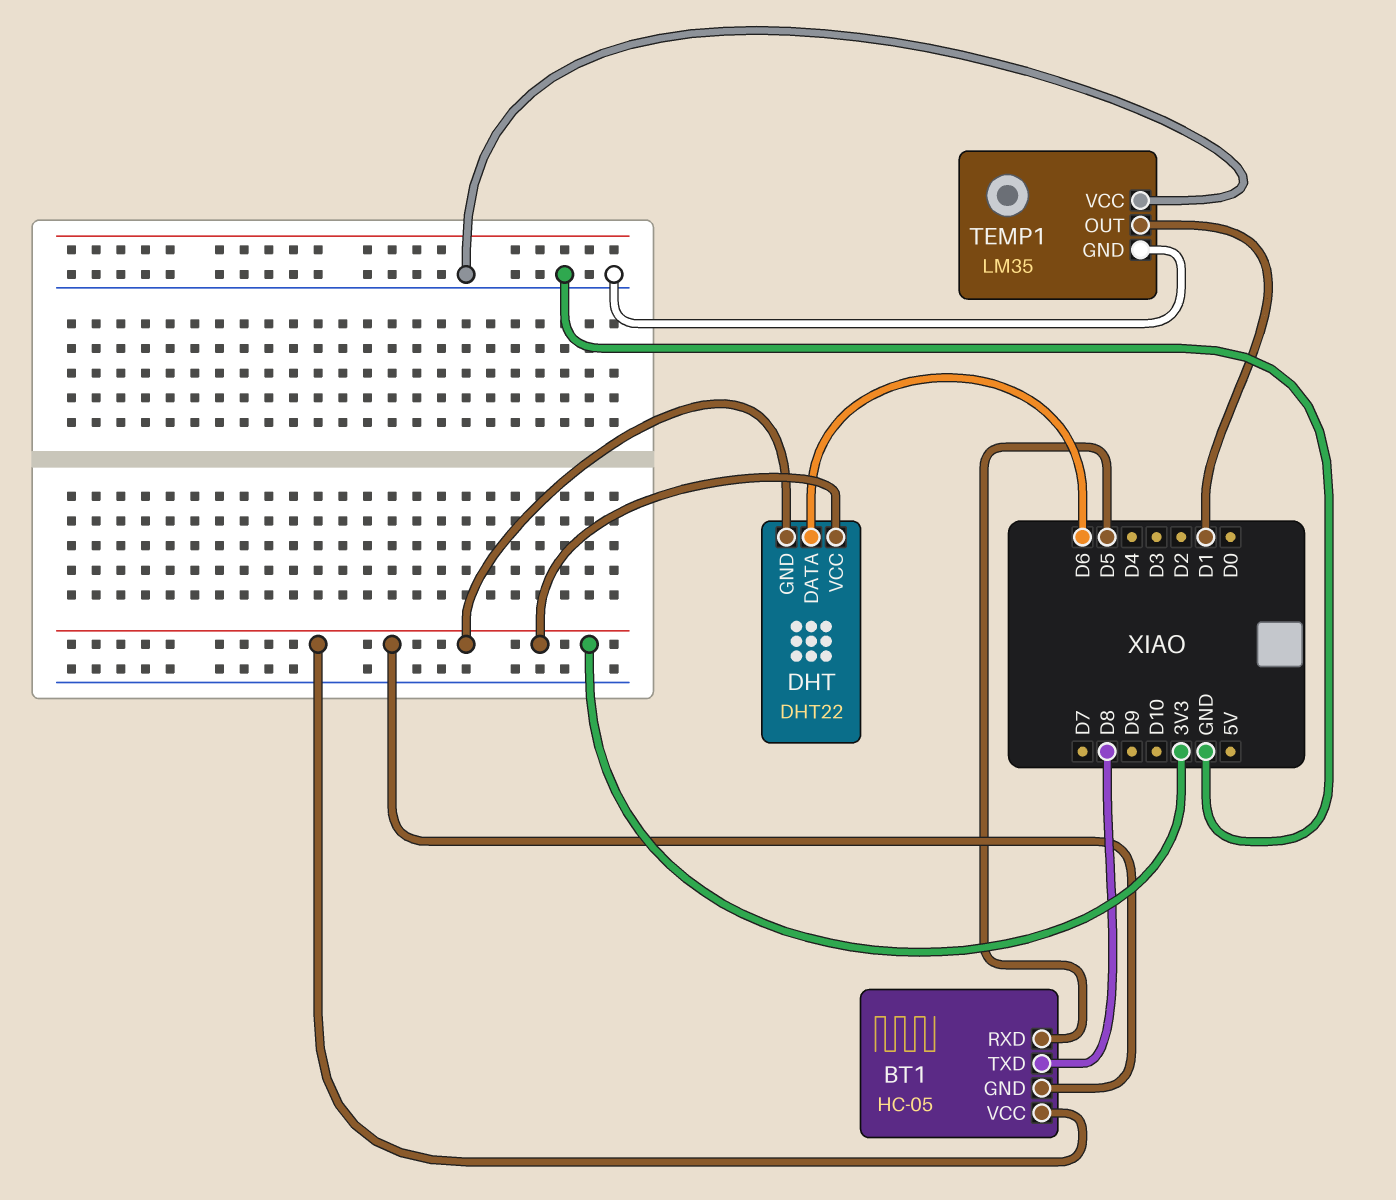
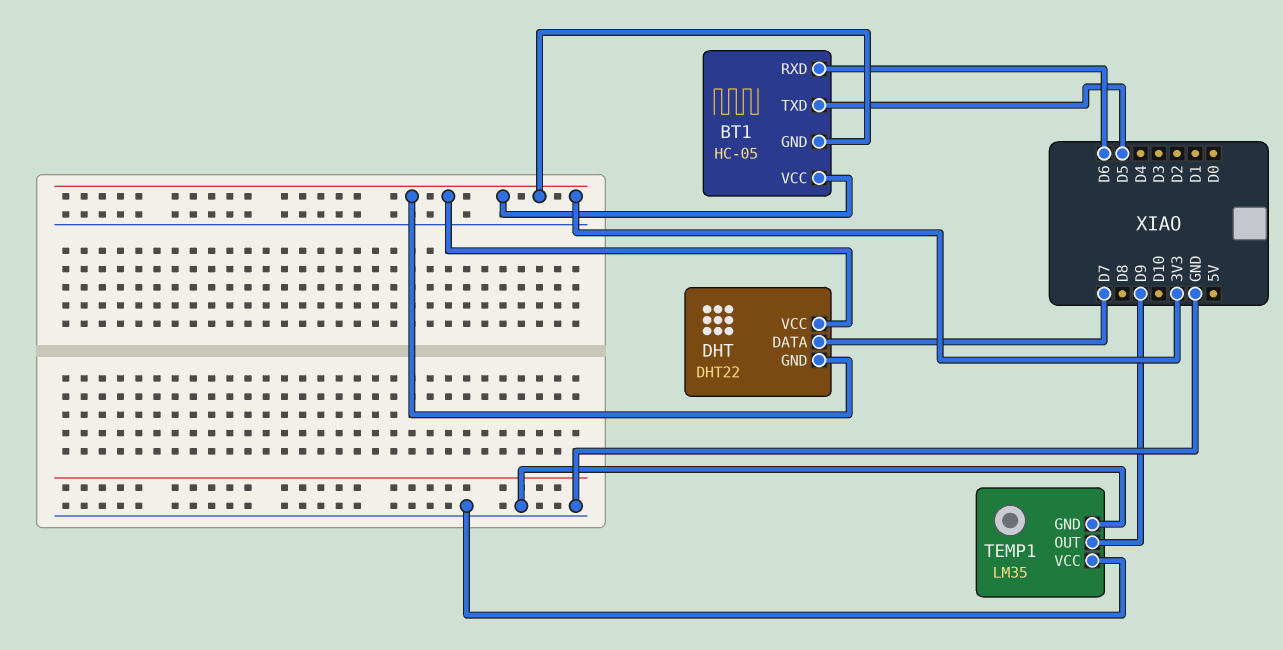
BT1 pin RXD: D5 -> D6
BT1 pin TXD: D8 -> D5
DHT pin DATA: D6 -> D7
TEMP1 pin OUT: D1 -> D9

